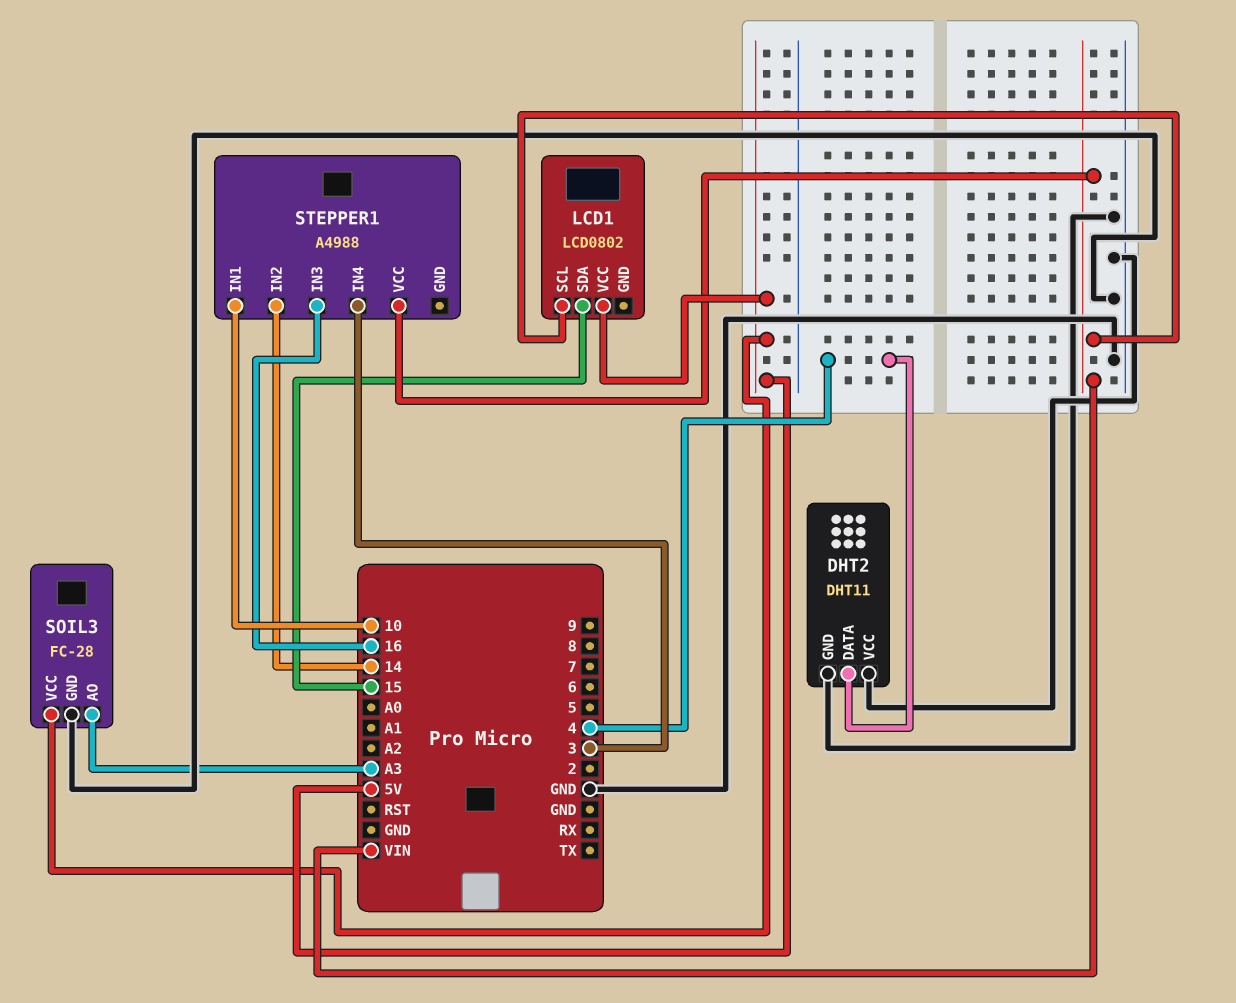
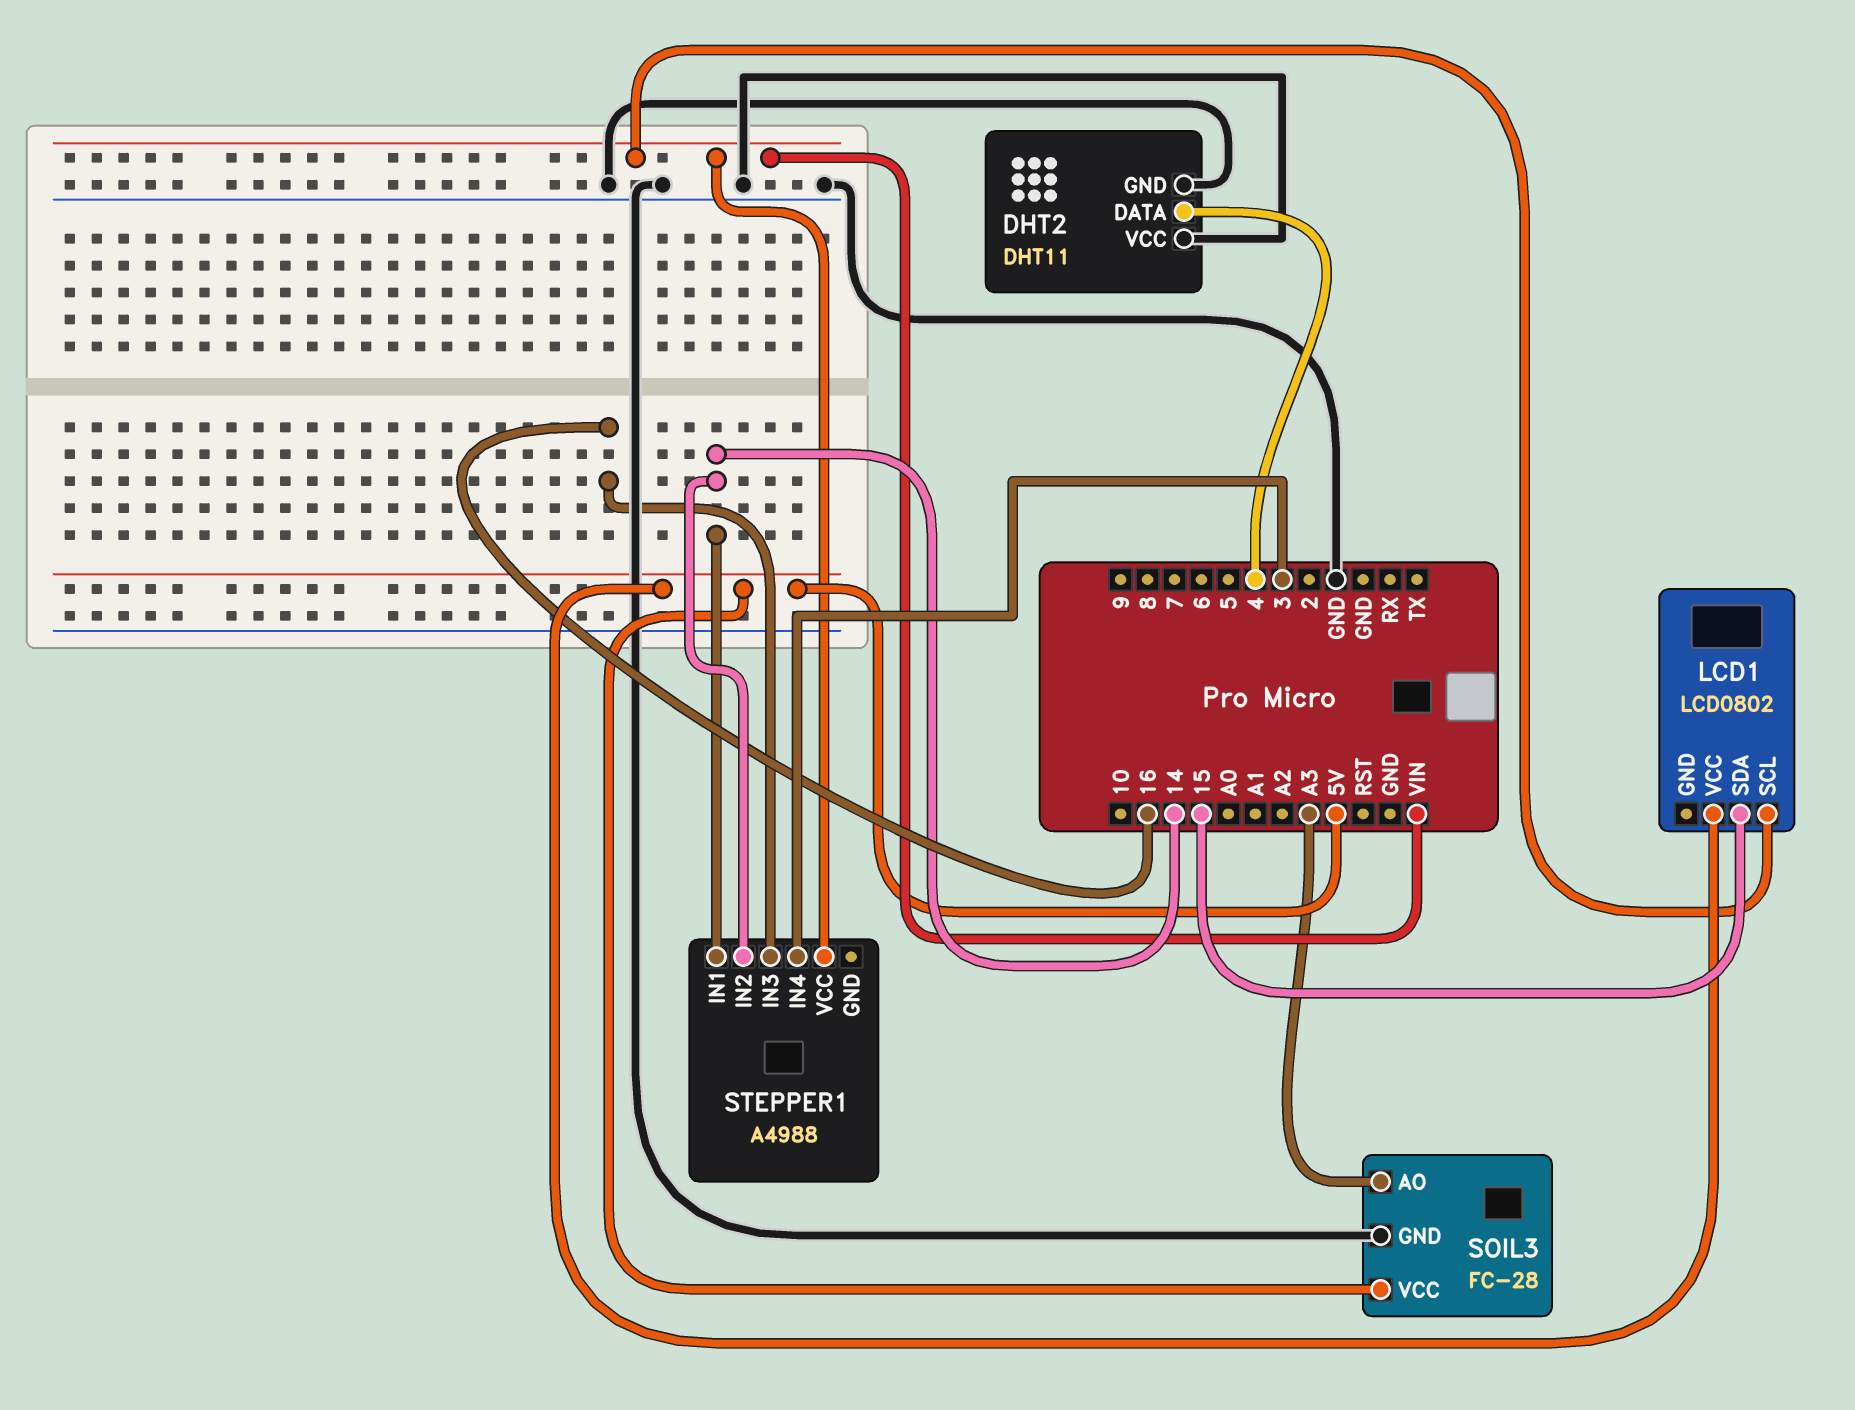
STEPPER1 pin IN1: 10 -> 14

